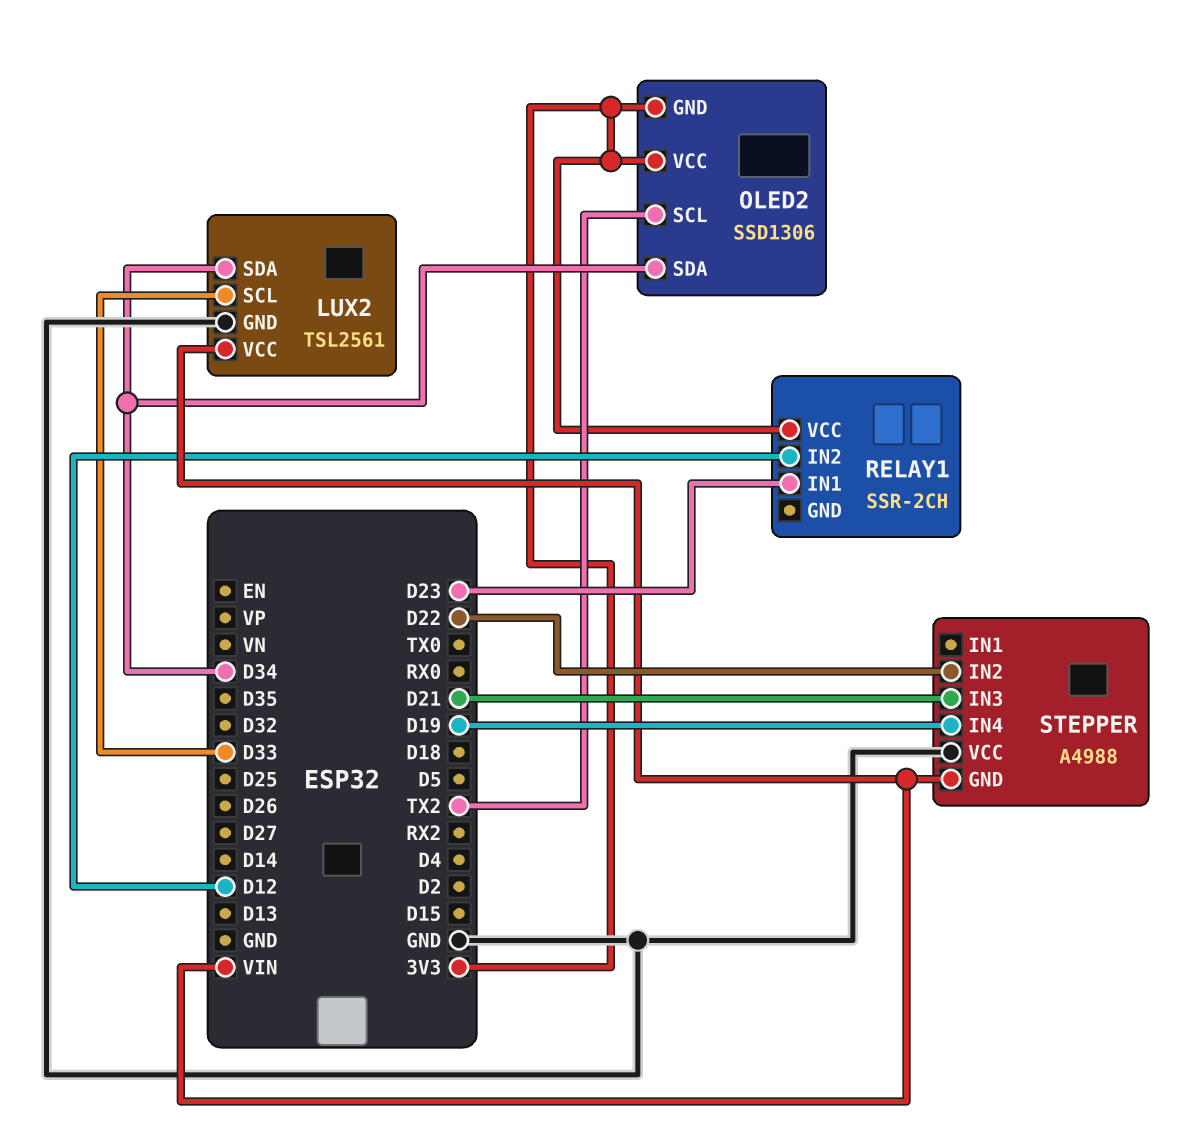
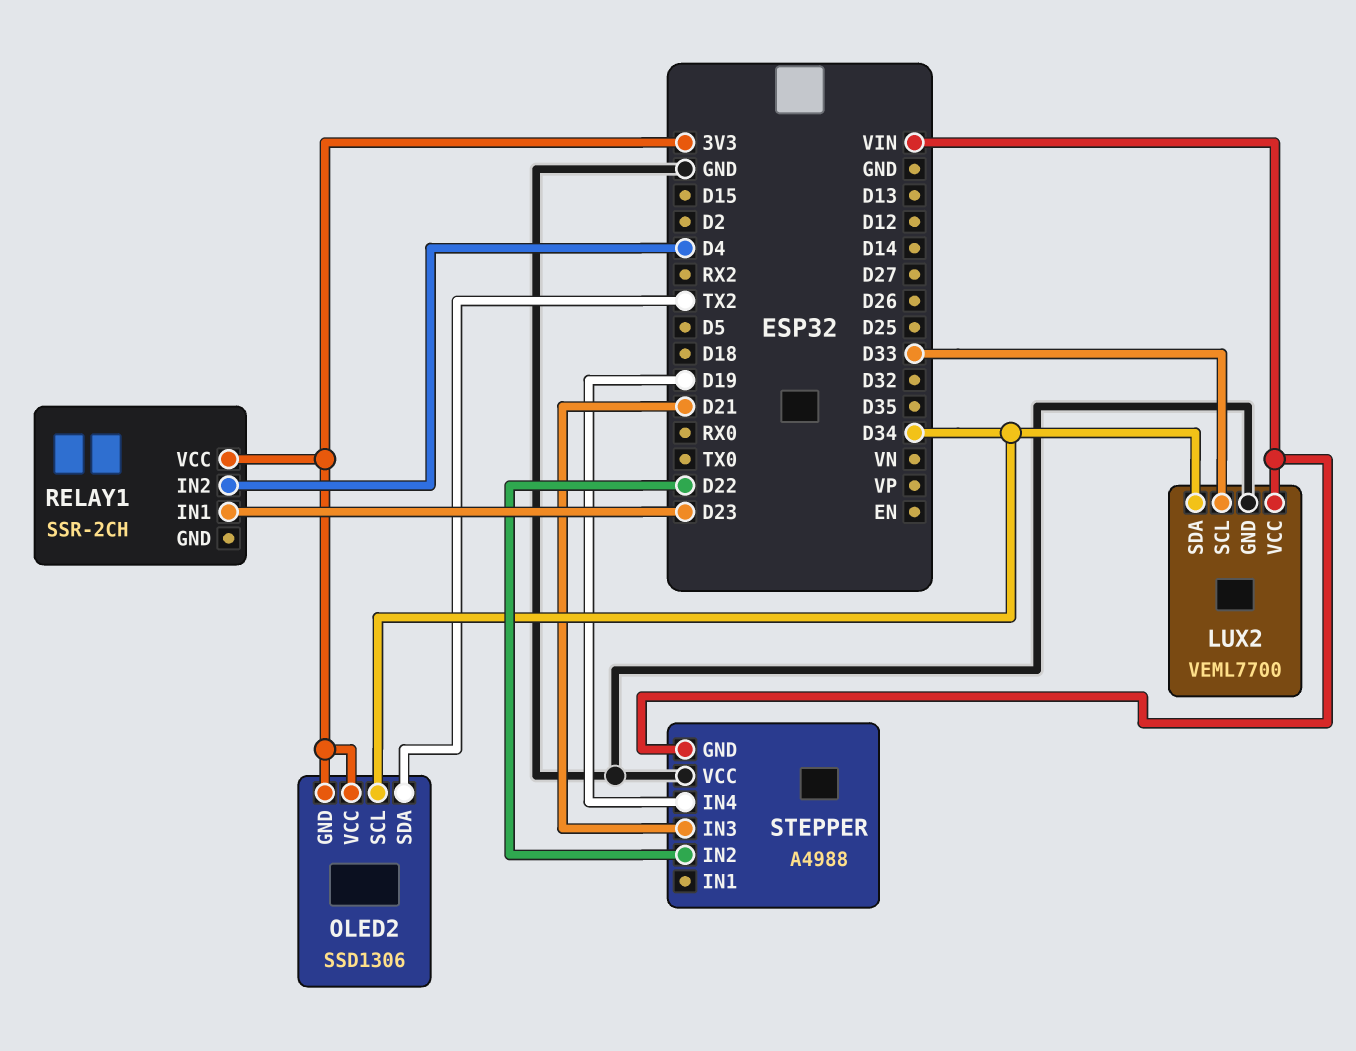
LUX2: TSL2561 -> VEML7700
OLED2 pin SCL: TX2 -> D34
OLED2 pin SDA: D34 -> TX2
RELAY1 pin IN2: D12 -> D4

